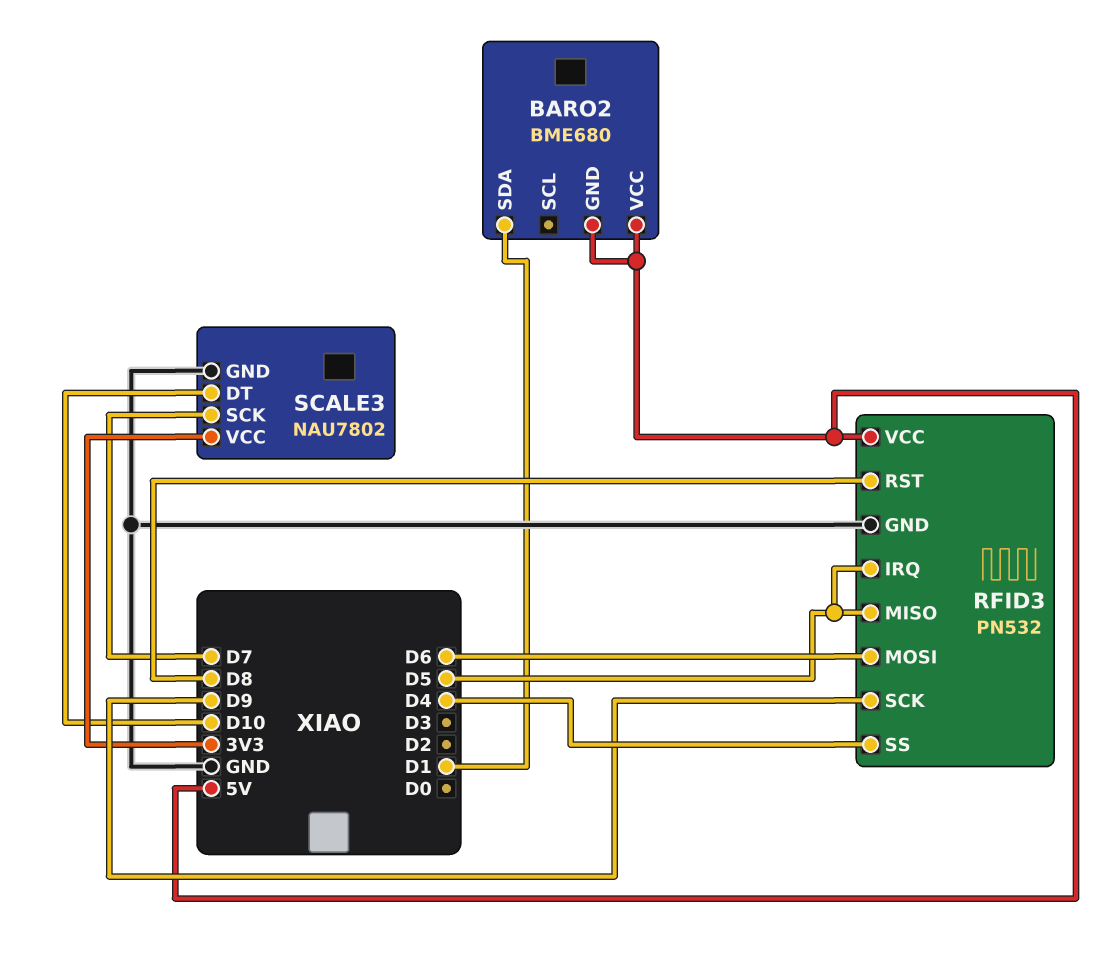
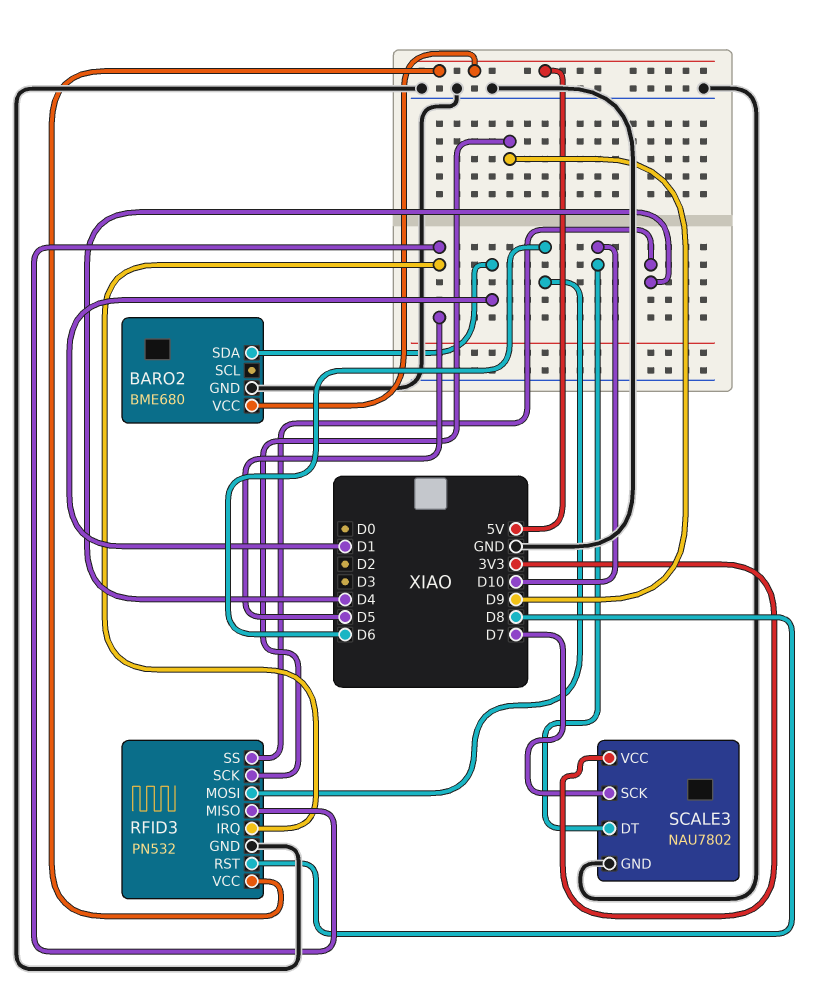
BARO2 pin GND: 5V -> GND

